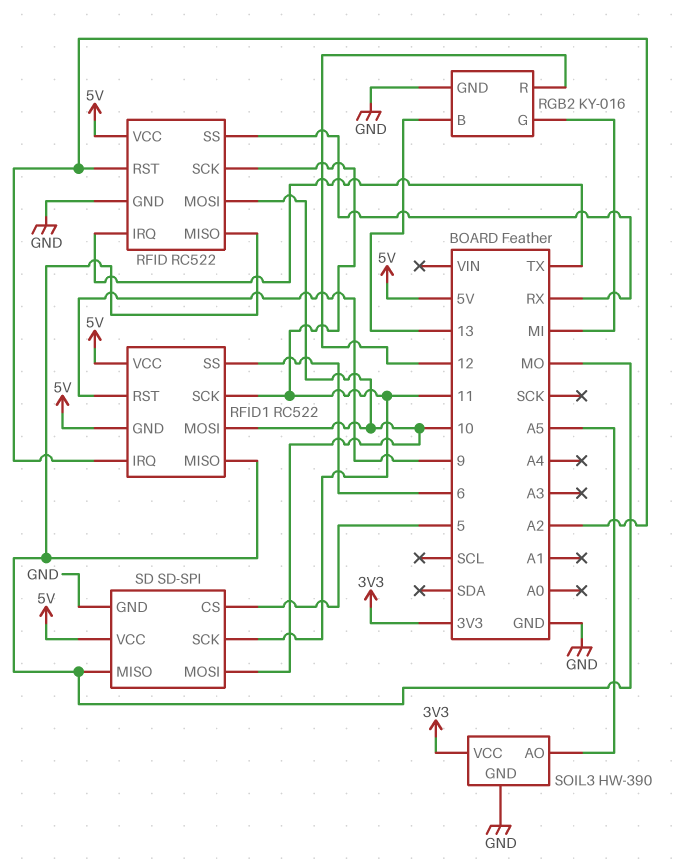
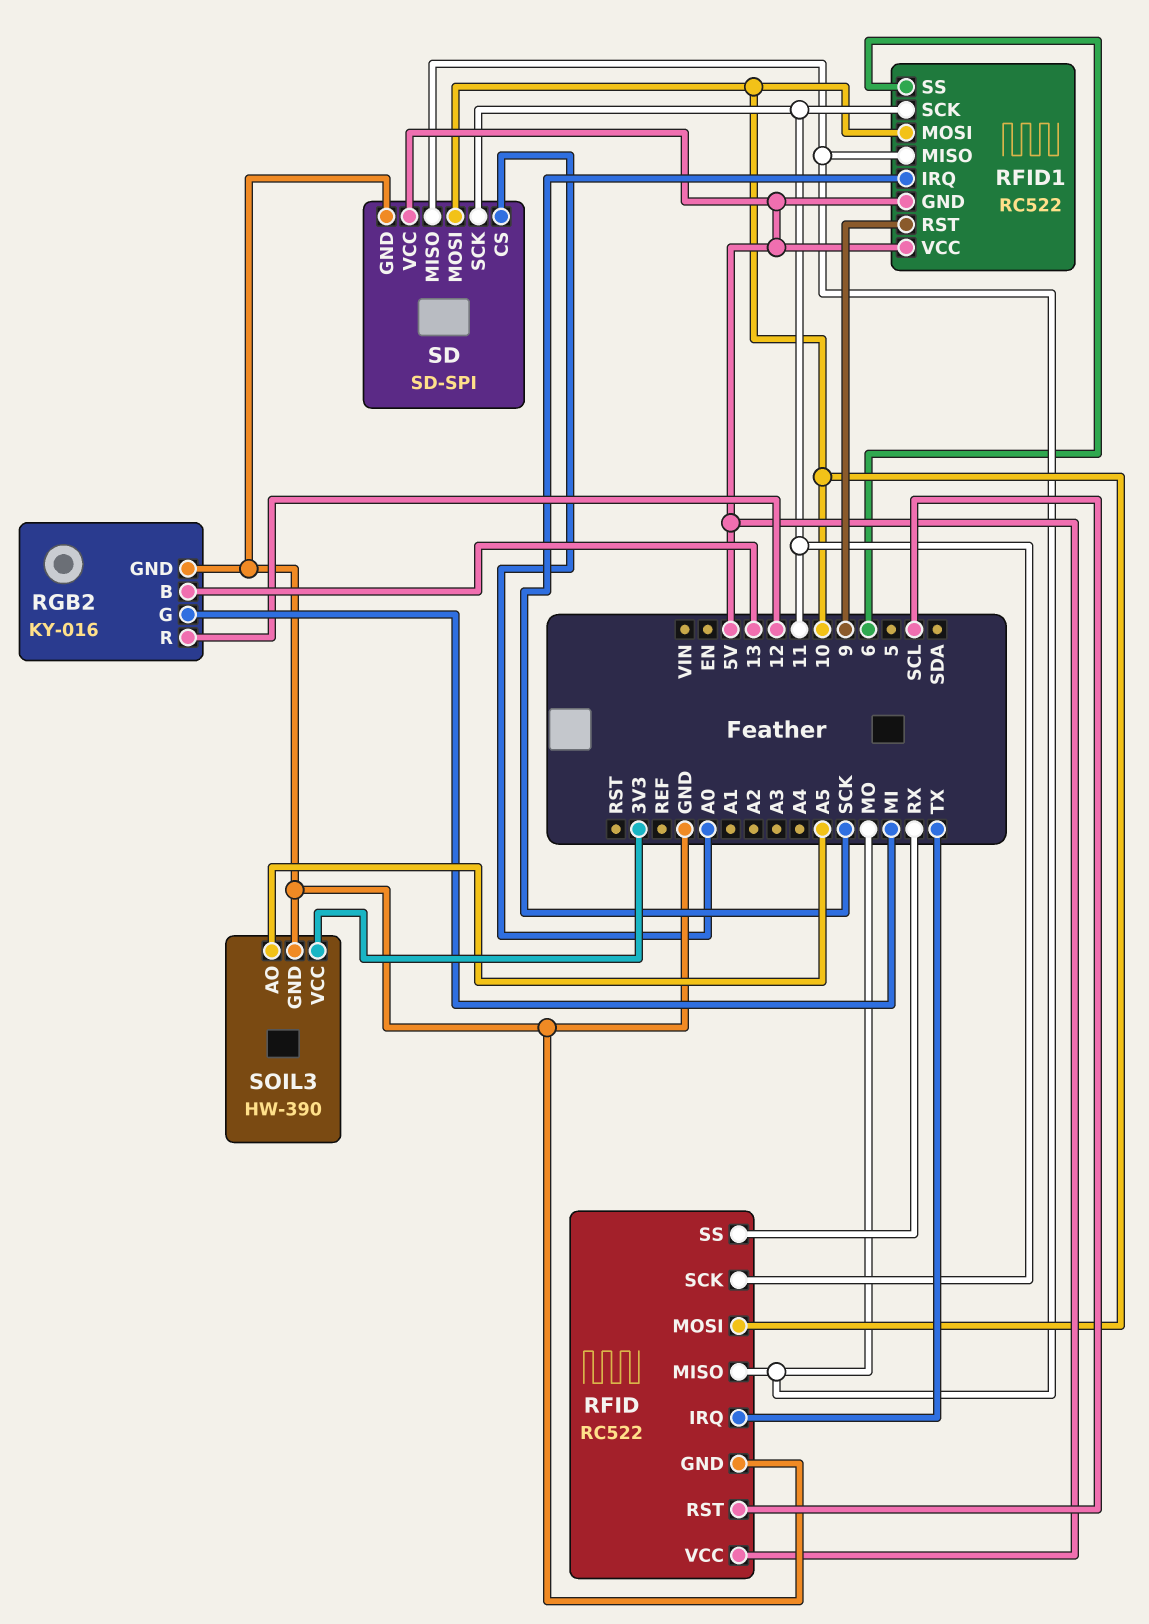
RFID pin RST: A2 -> SCL
RFID1 pin IRQ: A2 -> SCK
SD pin CS: 5 -> A0

